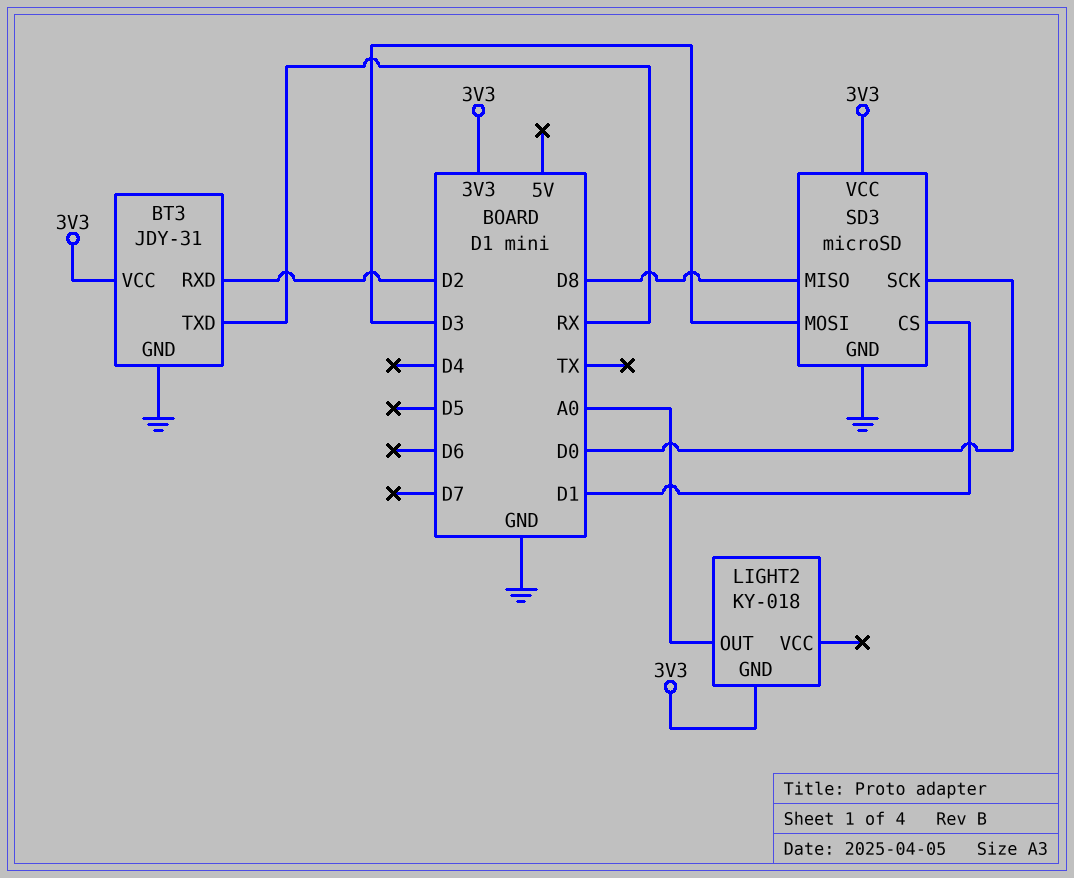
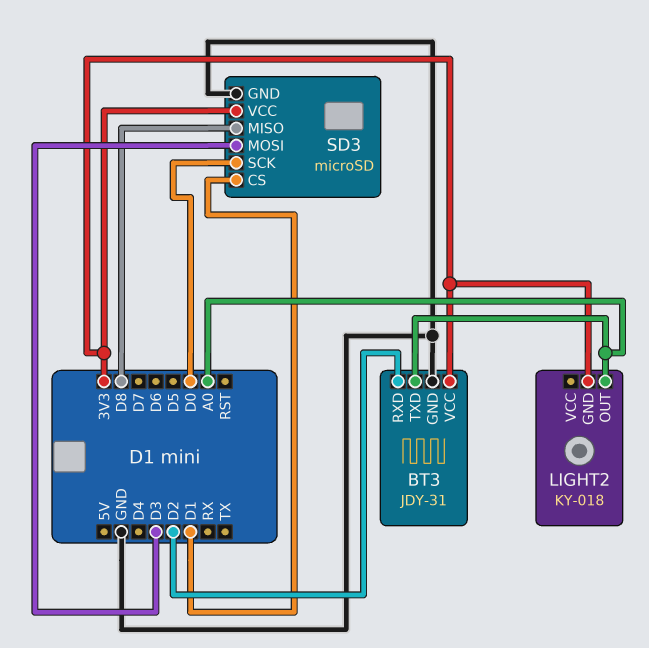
BT3 pin TXD: RX -> A0

